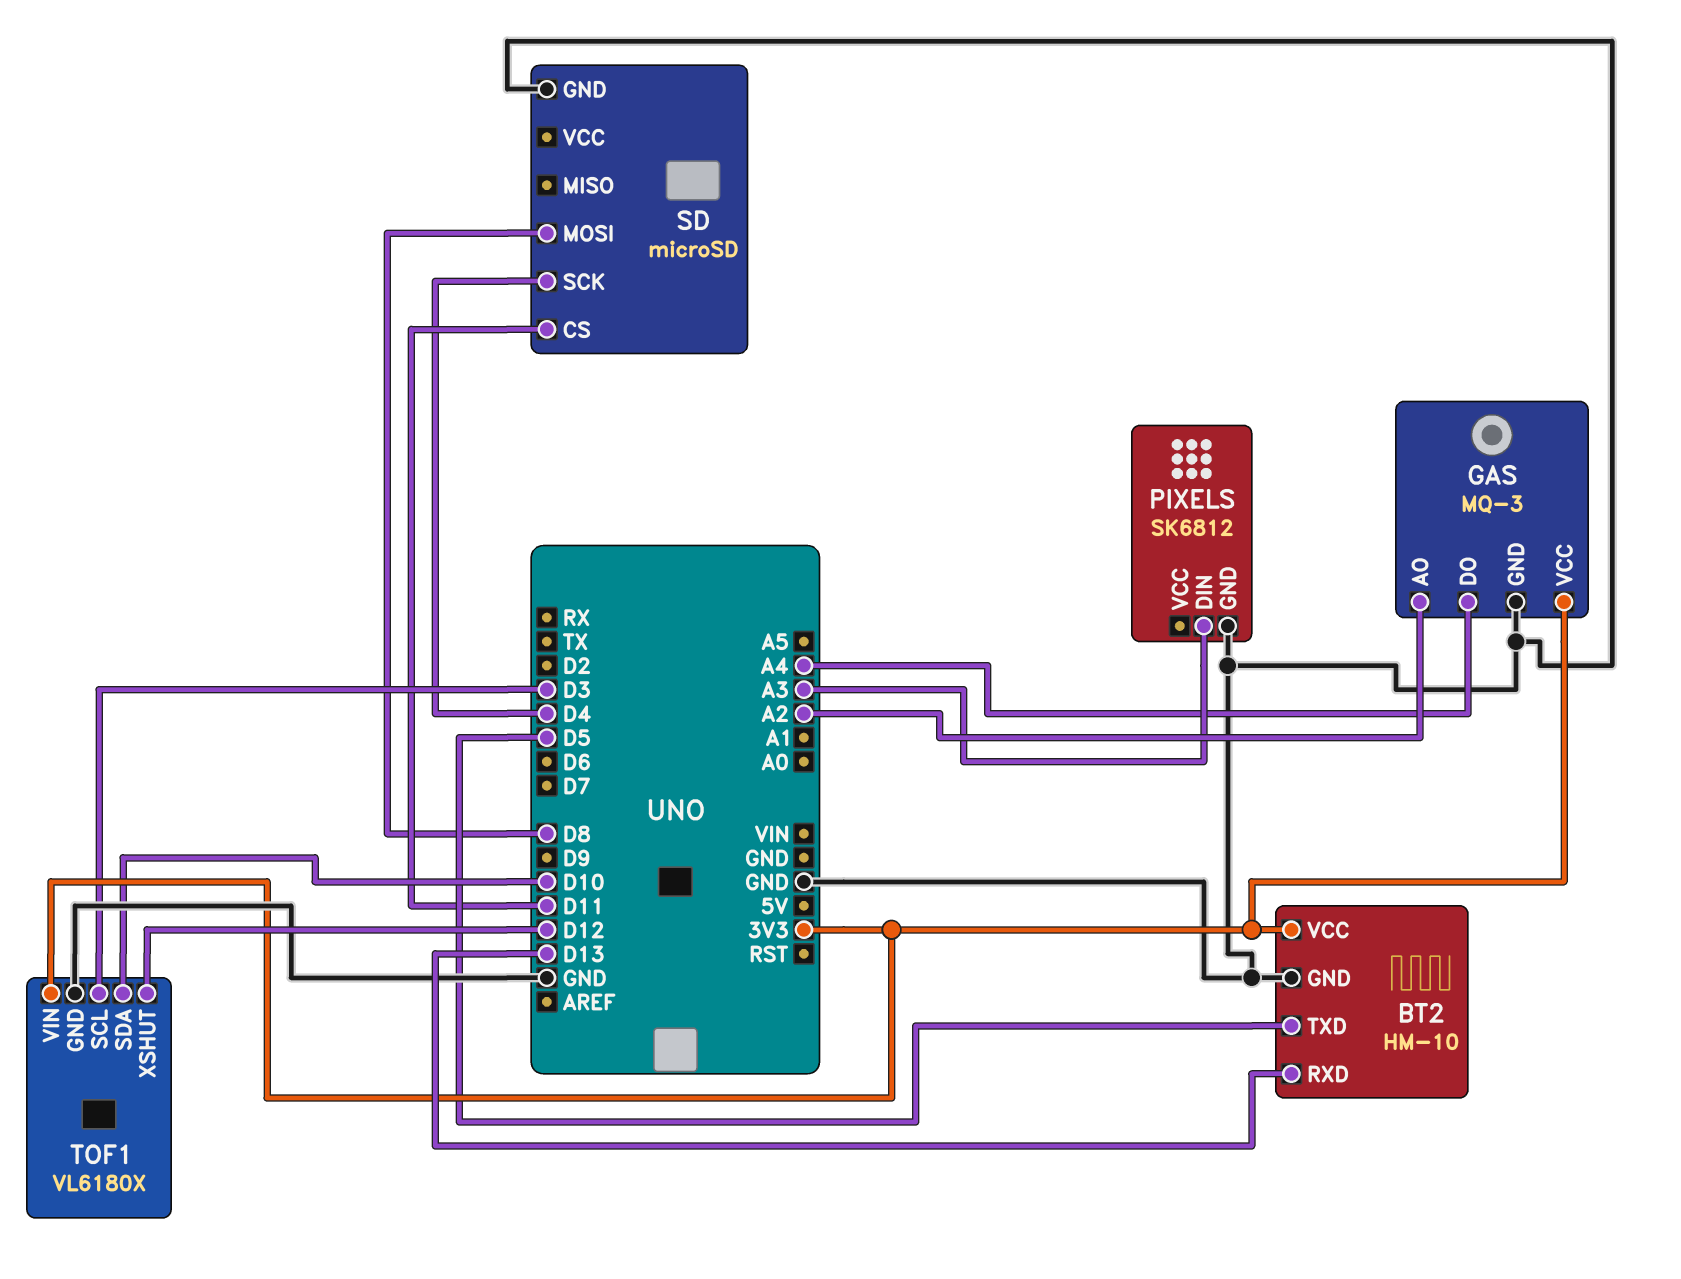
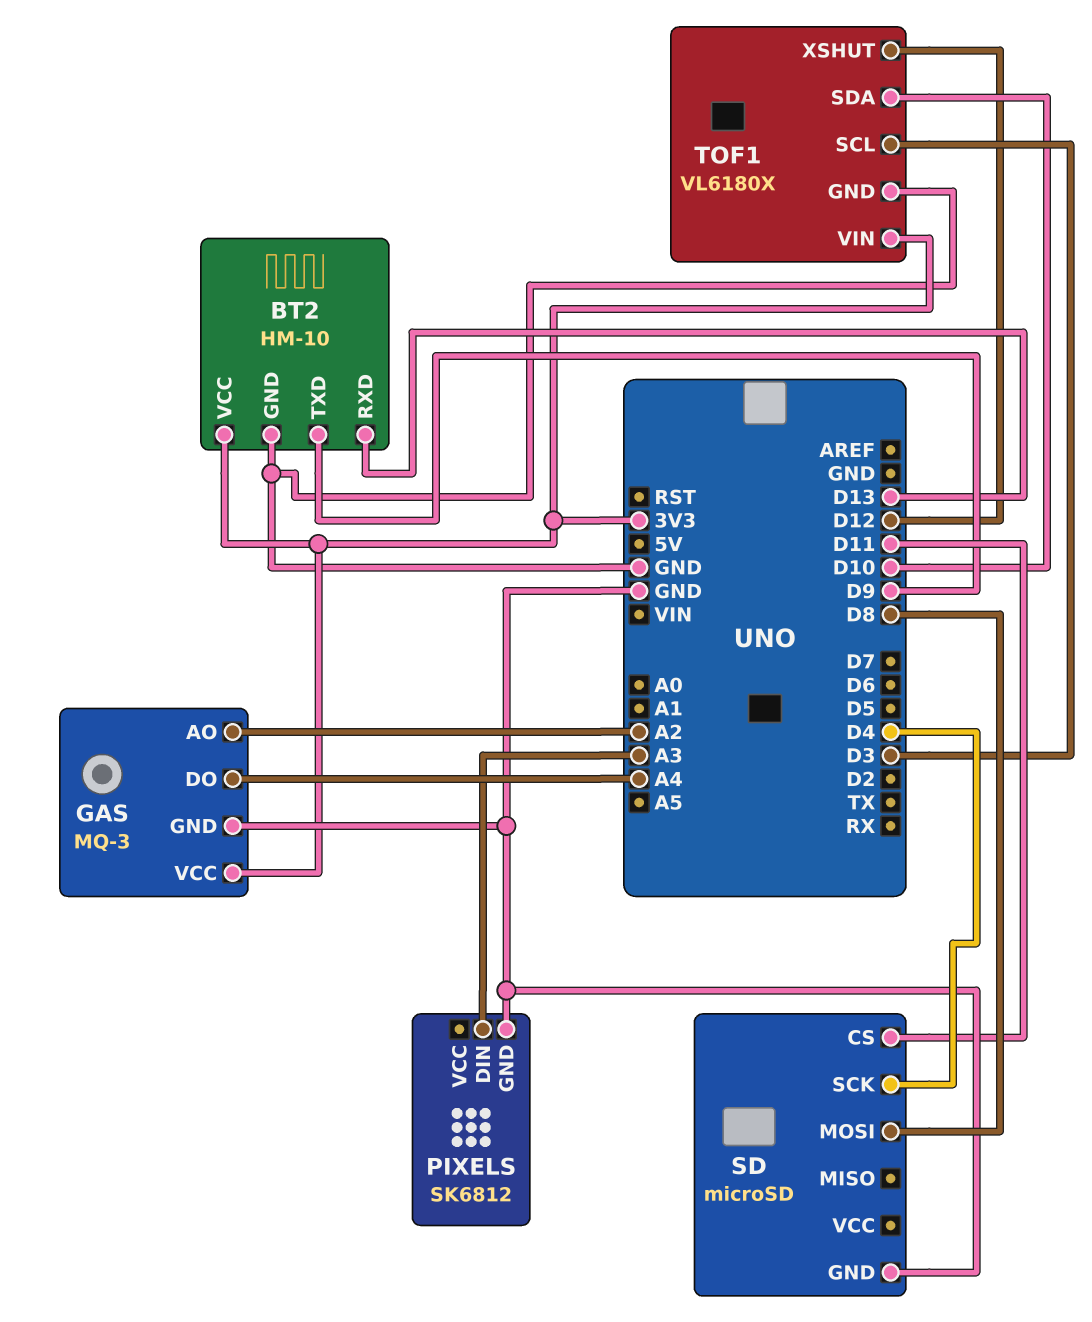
BT2 pin TXD: D5 -> D9

